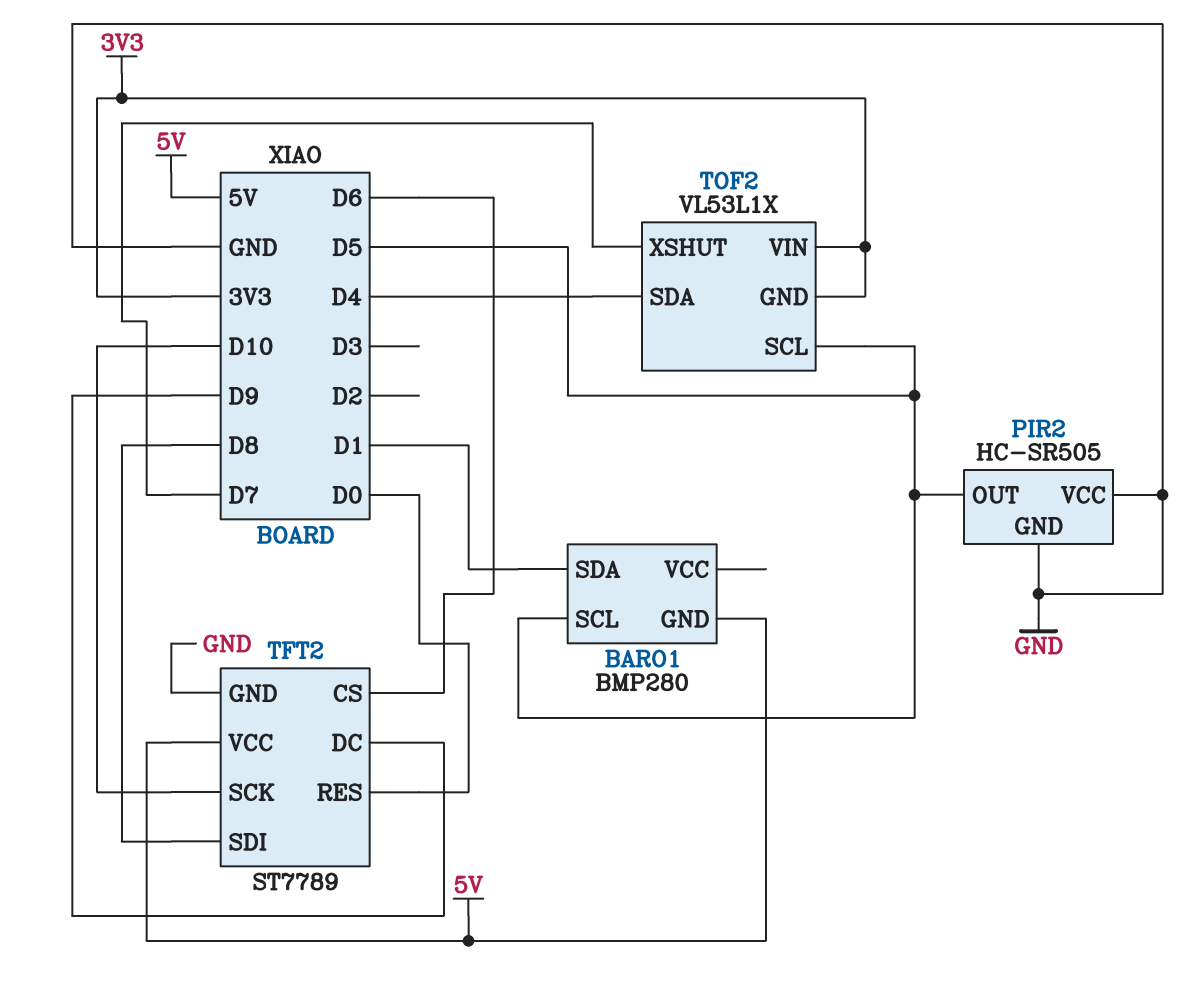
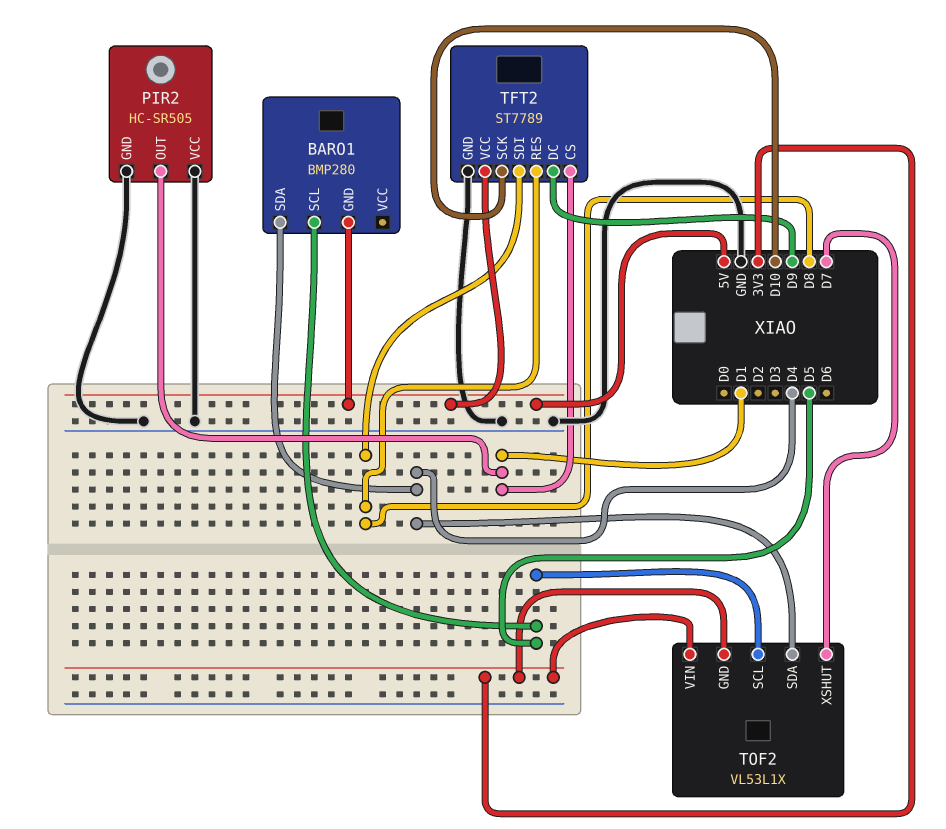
BARO1 pin SDA: D1 -> D4
PIR2 pin OUT: D5 -> D1
TFT2 pin CS: D6 -> D1
TFT2 pin RES: D0 -> D8

